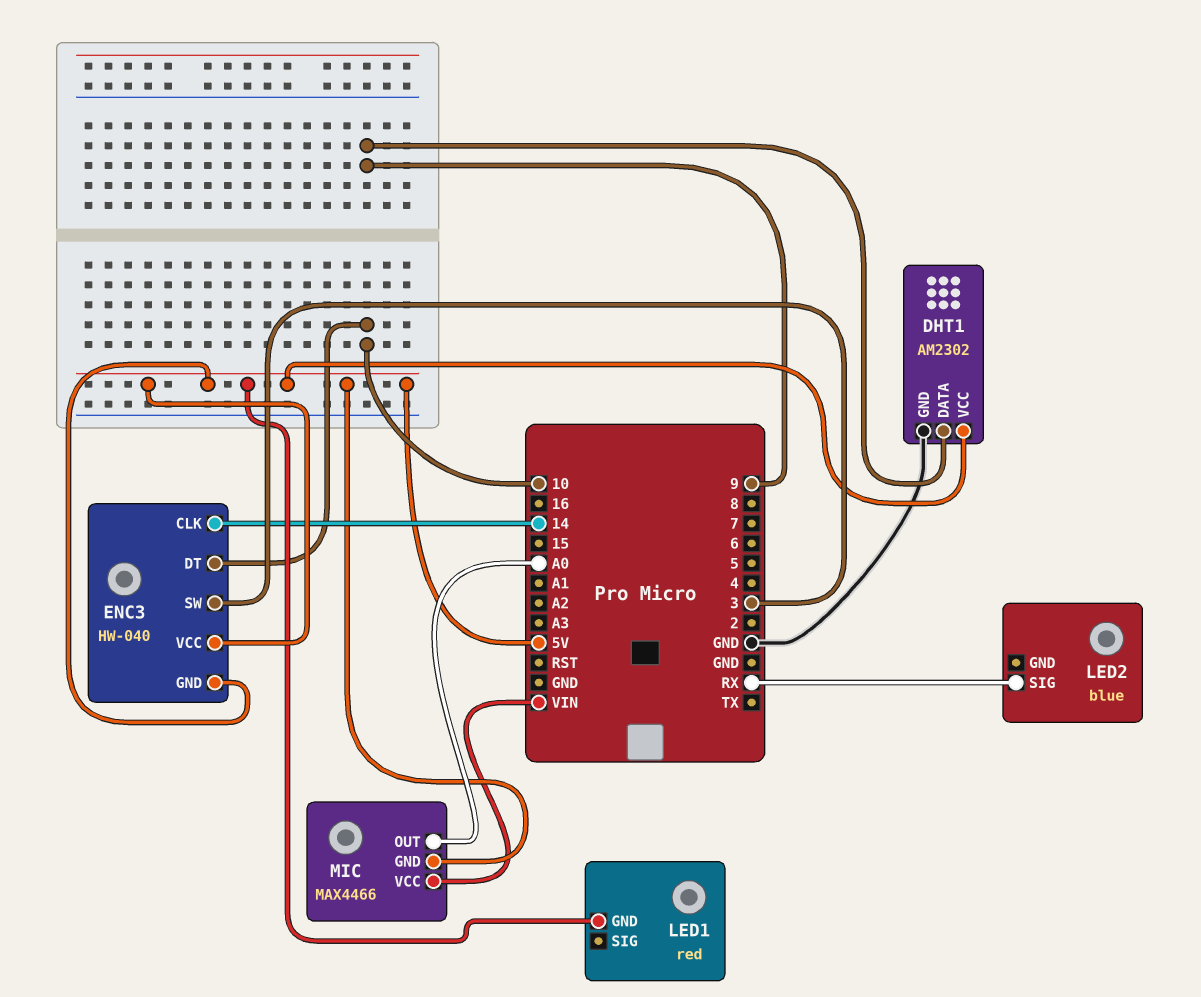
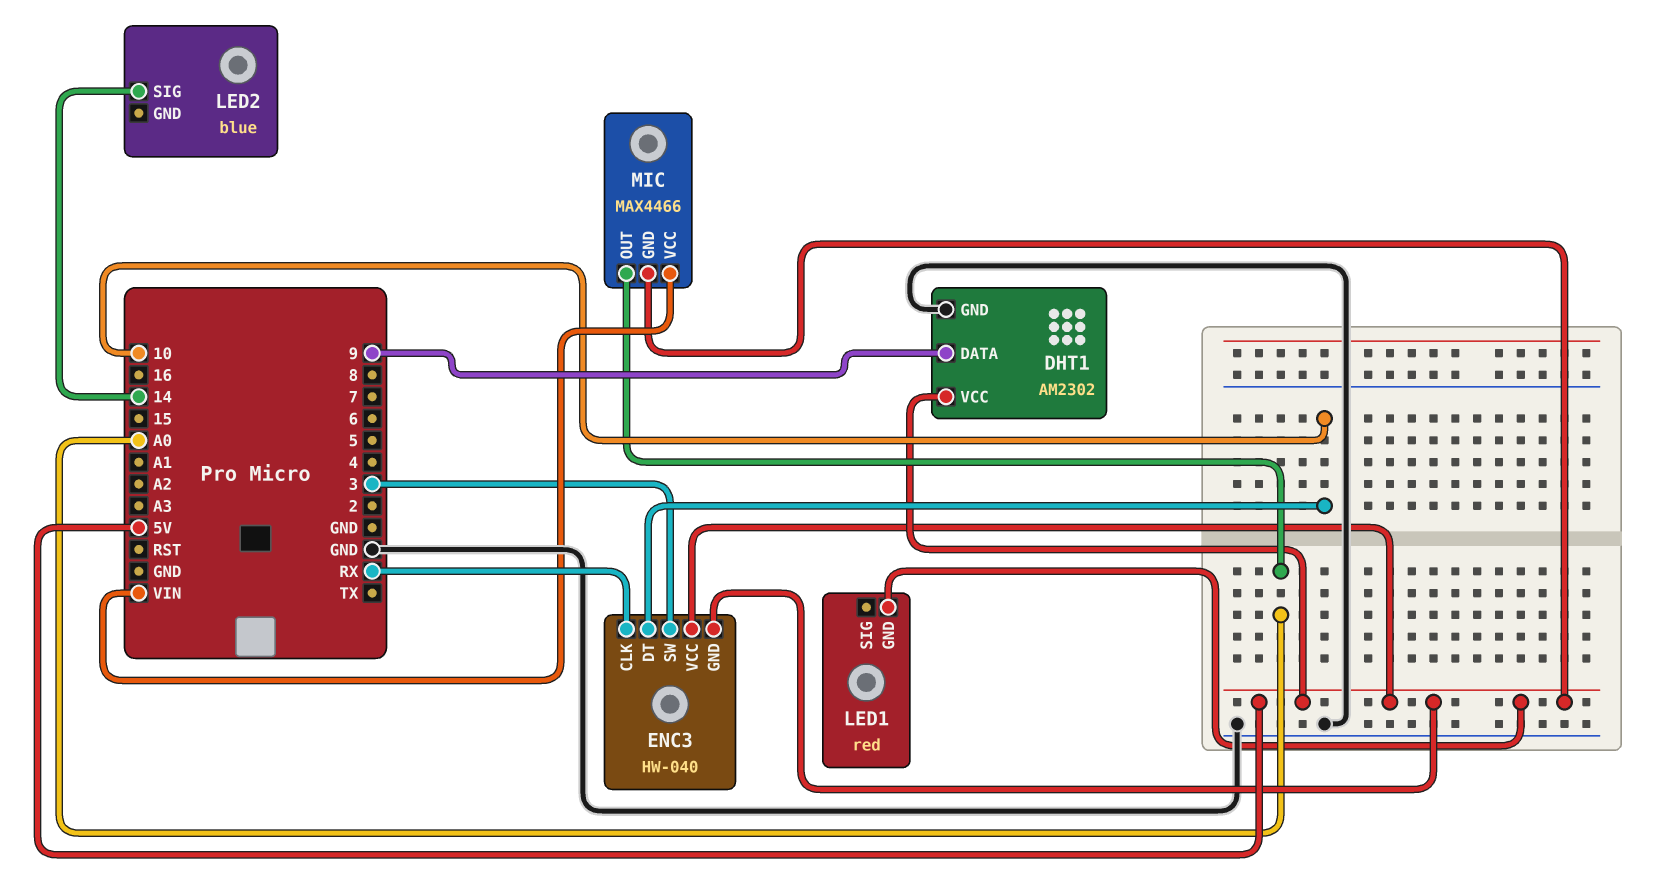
ENC3 pin CLK: 14 -> RX
LED2 pin SIG: RX -> 14

